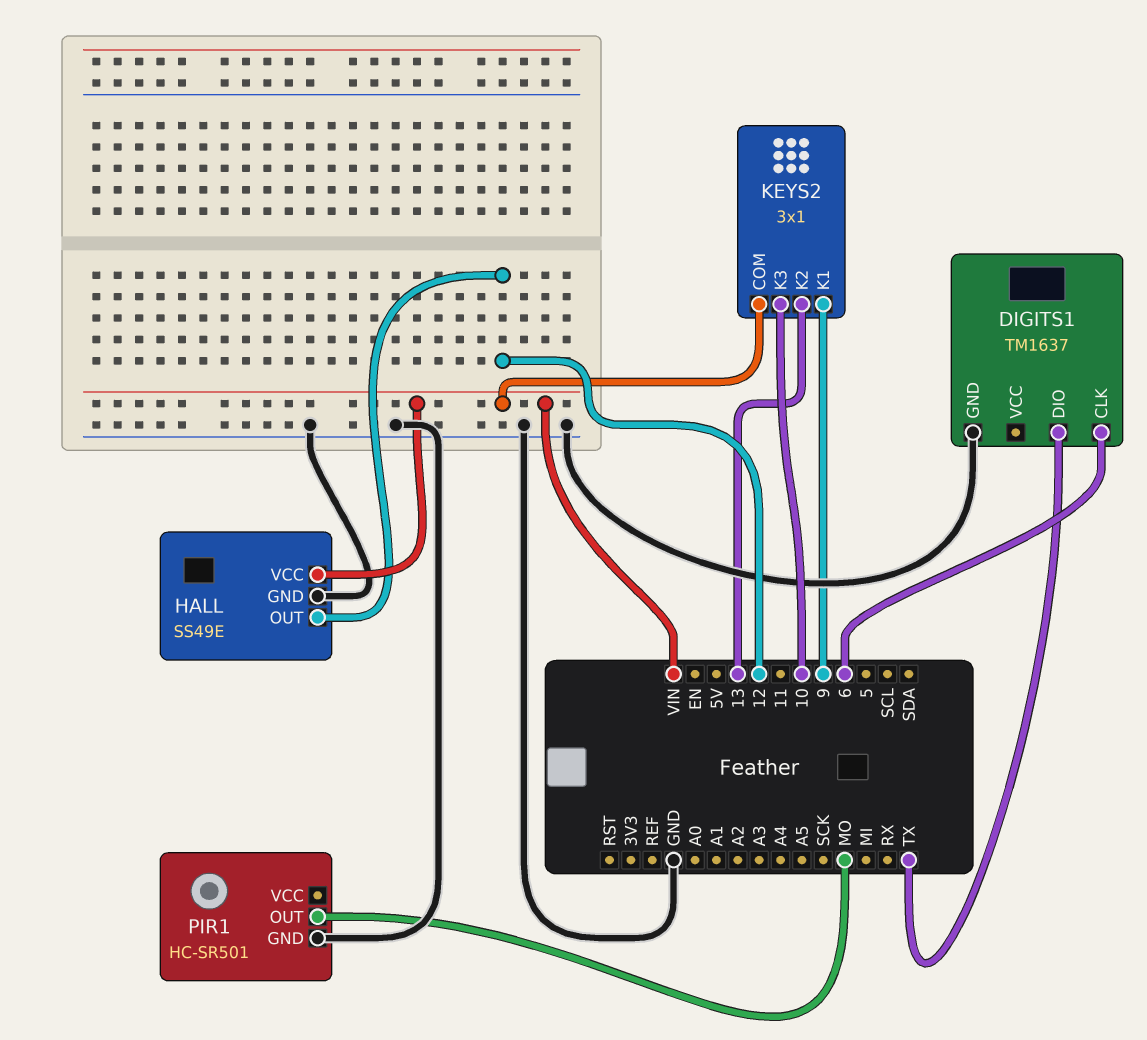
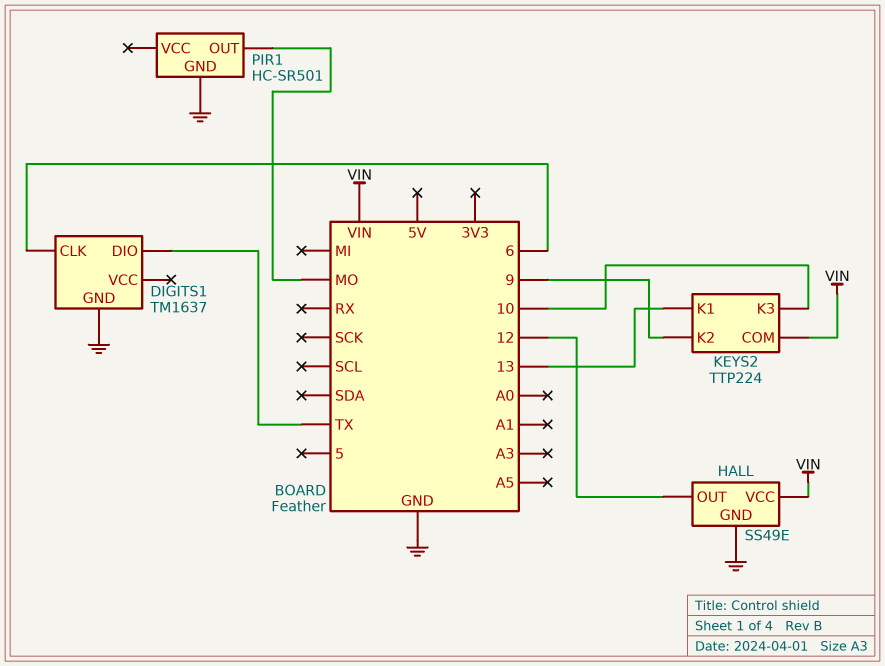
KEYS2: 3x1 -> TTP224
KEYS2 pin K1: 9 -> 13
KEYS2 pin K2: 13 -> 9

